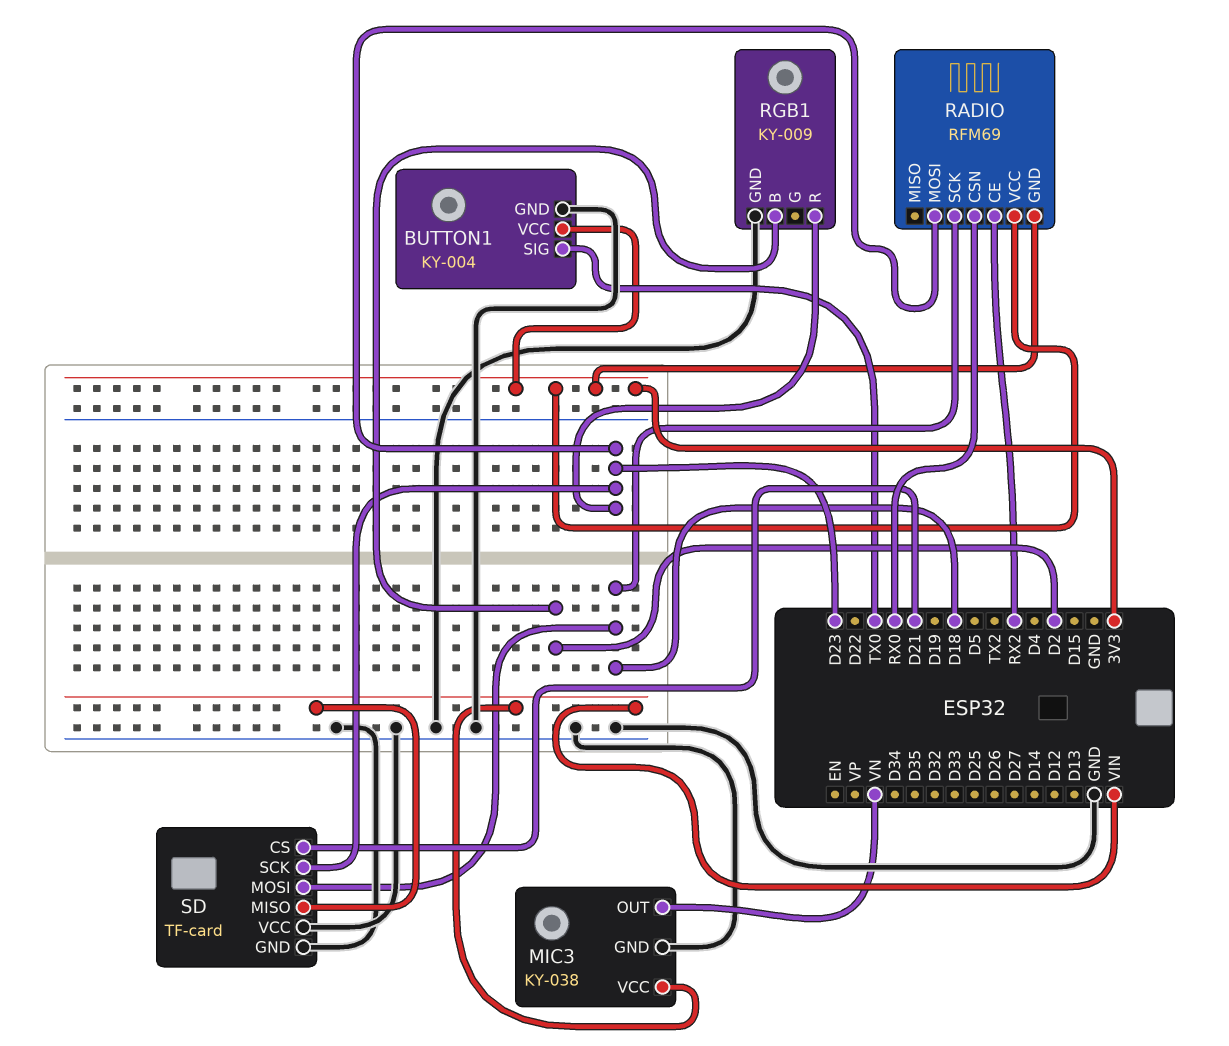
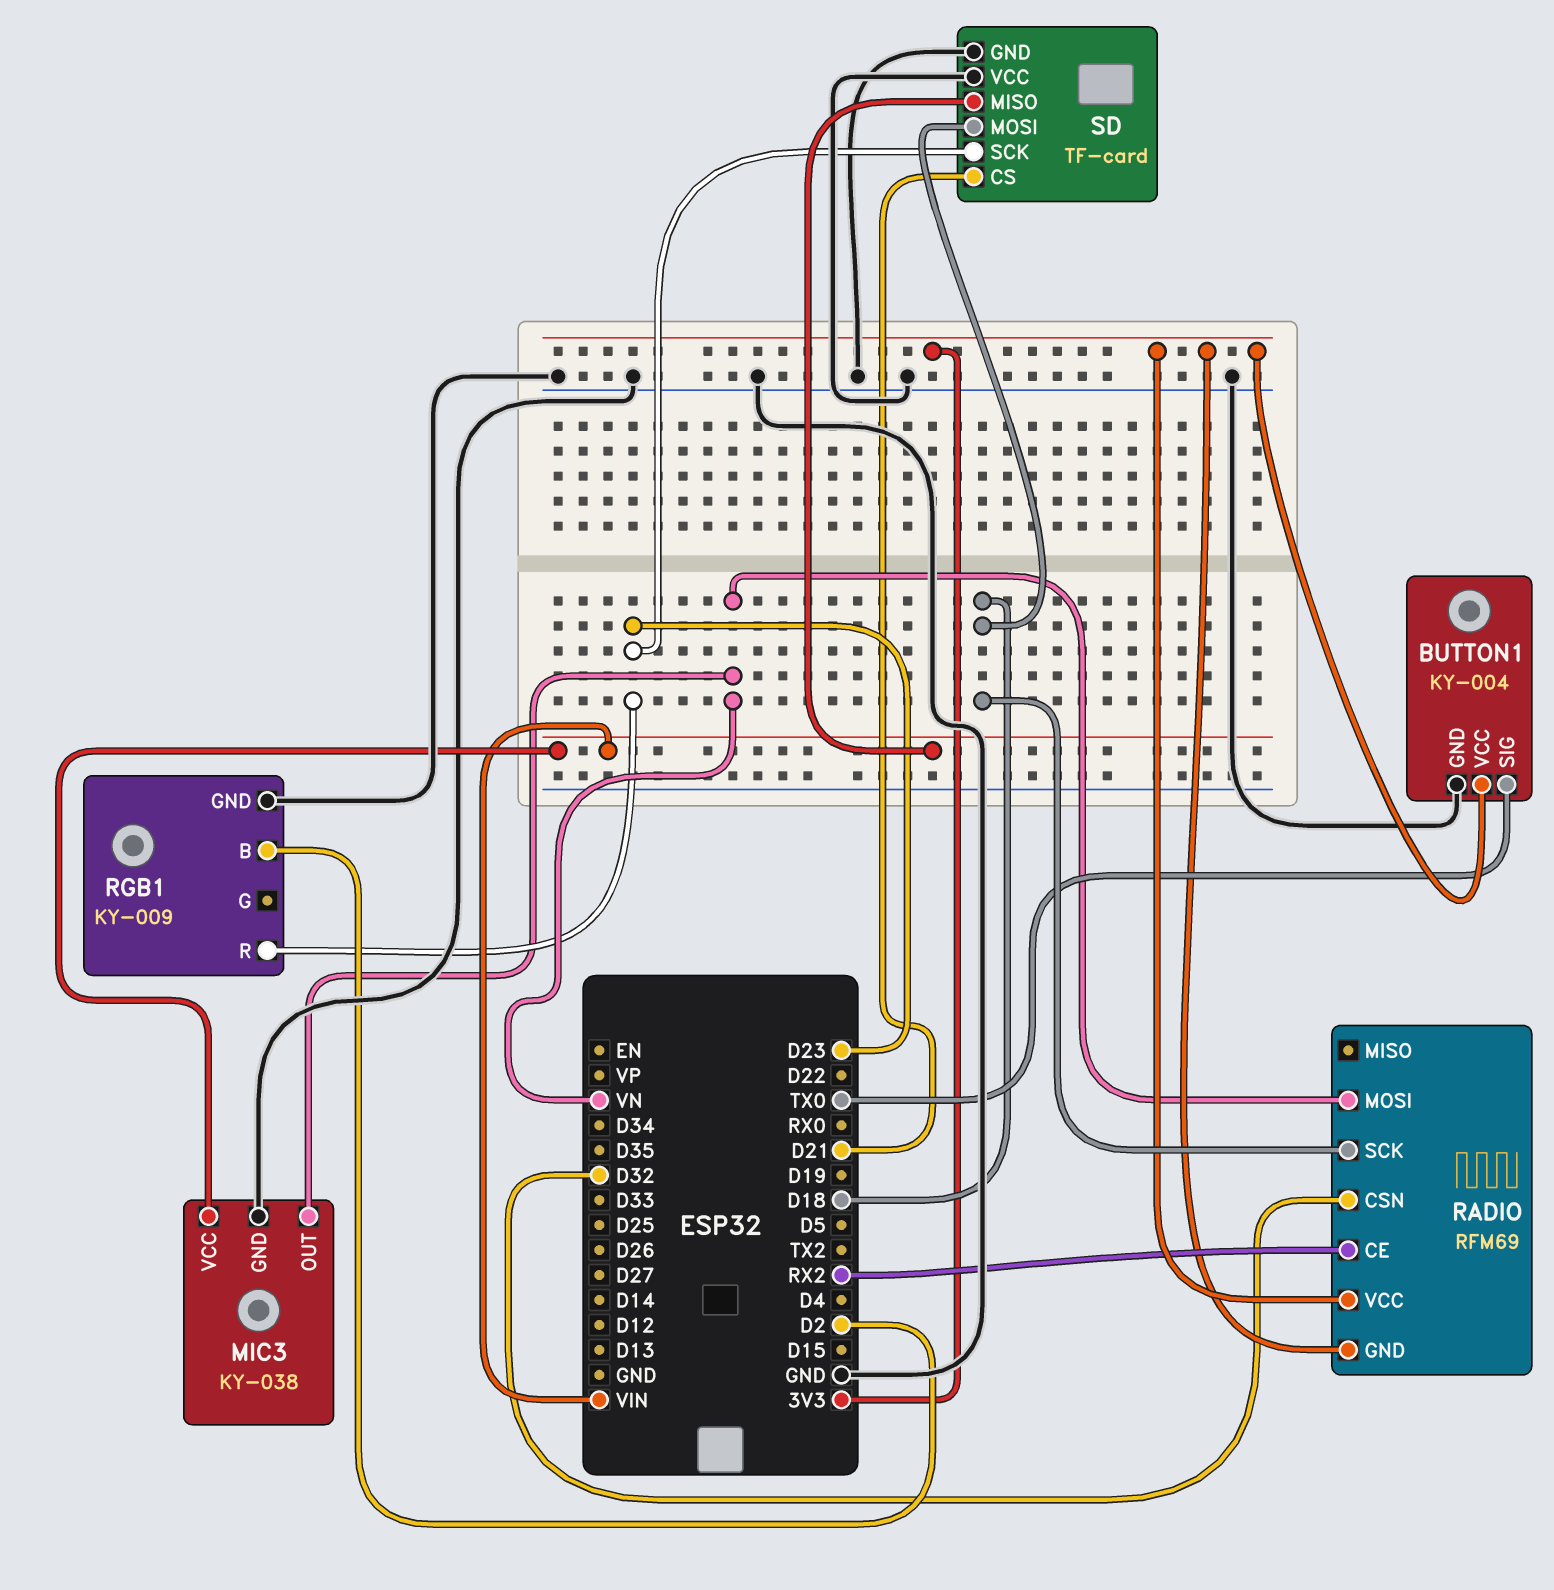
RADIO pin CSN: RX0 -> D32
RADIO pin MOSI: D23 -> VN

